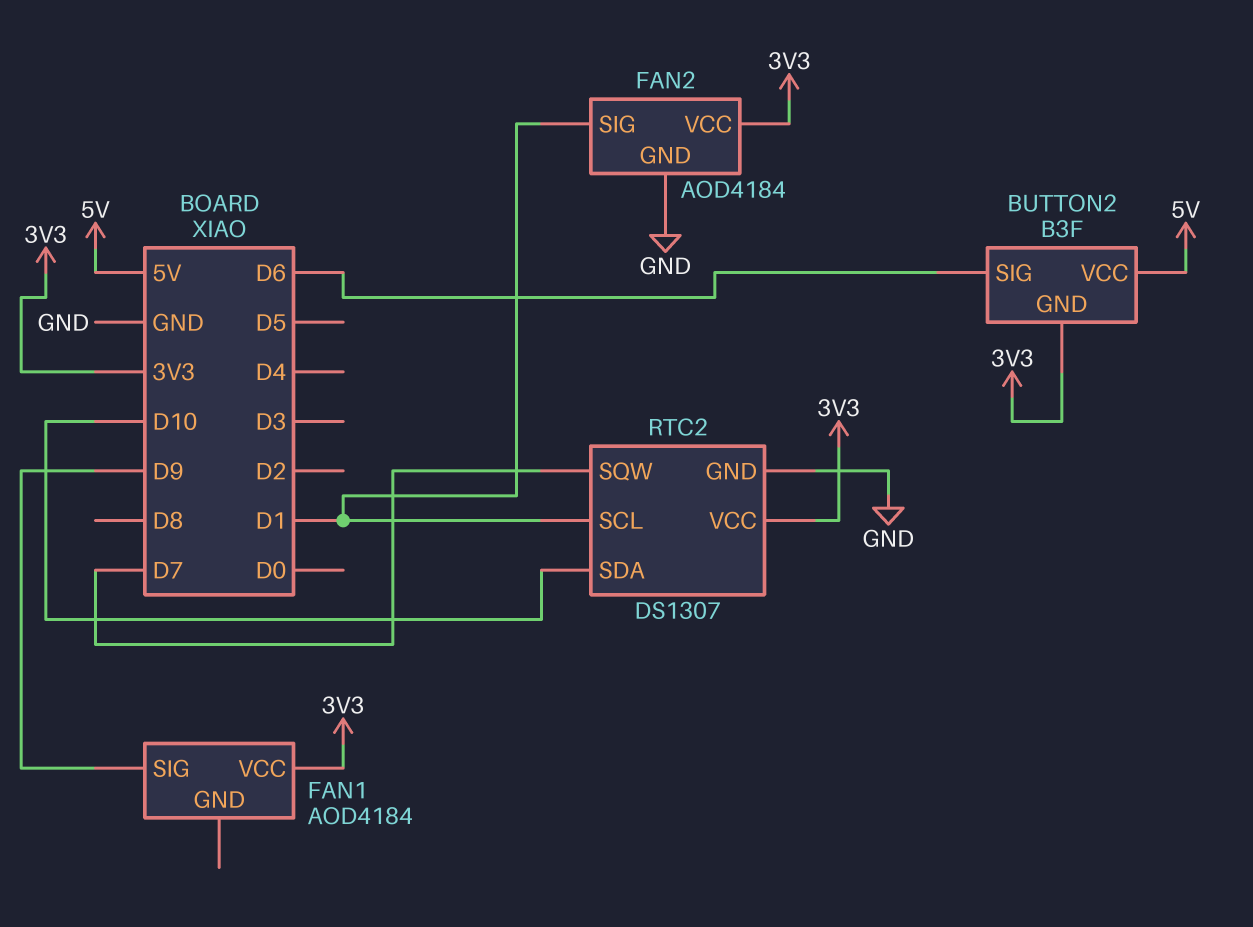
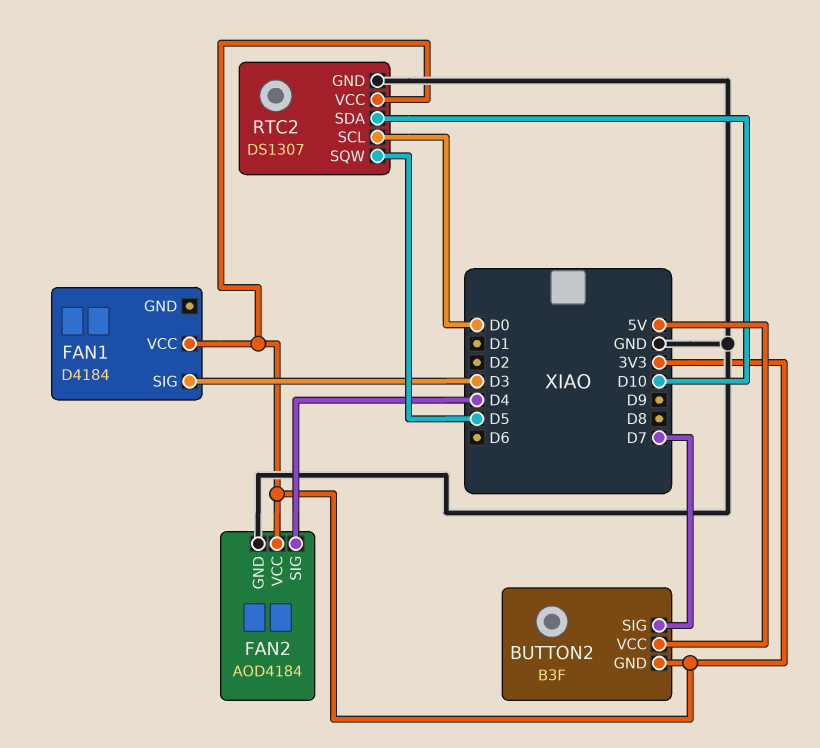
BUTTON2 pin SIG: D6 -> D7
FAN1: AOD4184 -> D4184
FAN1 pin SIG: D9 -> D3
FAN2 pin SIG: D1 -> D4
RTC2 pin SCL: D1 -> D0
RTC2 pin SQW: D7 -> D5

